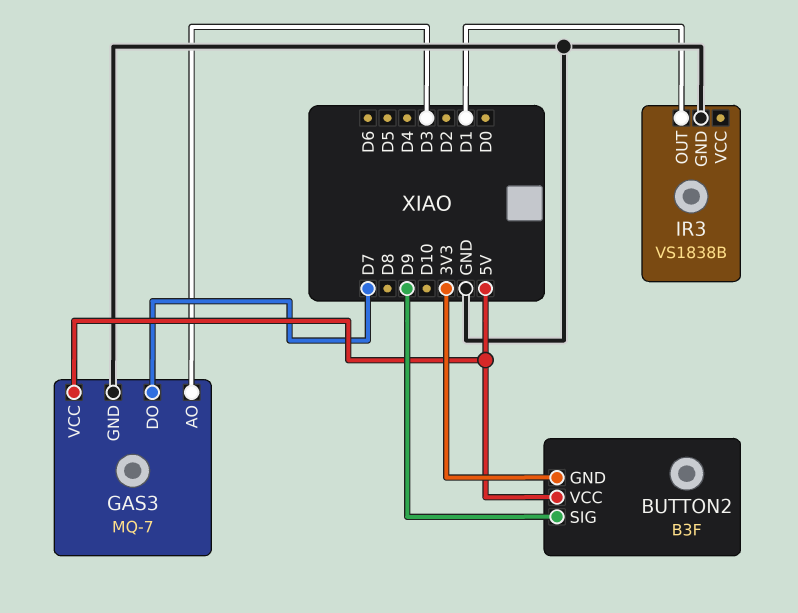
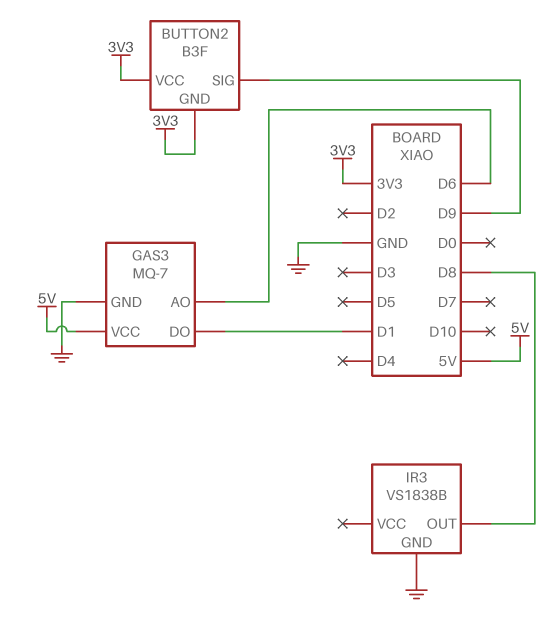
BUTTON2 pin VCC: 5V -> 3V3
GAS3 pin AO: D3 -> D6
GAS3 pin DO: D7 -> D1
IR3 pin OUT: D1 -> D8

